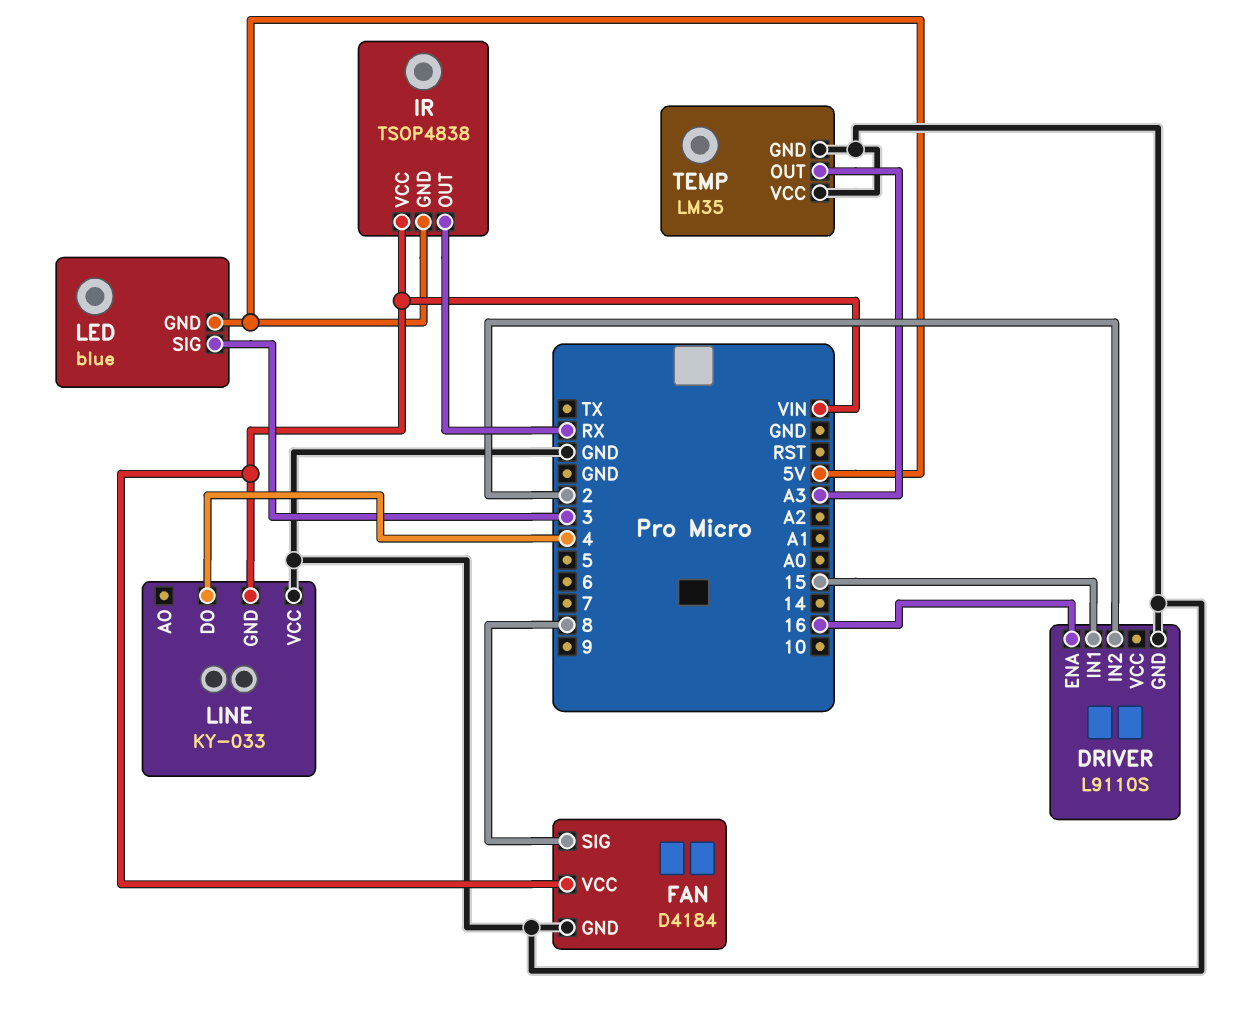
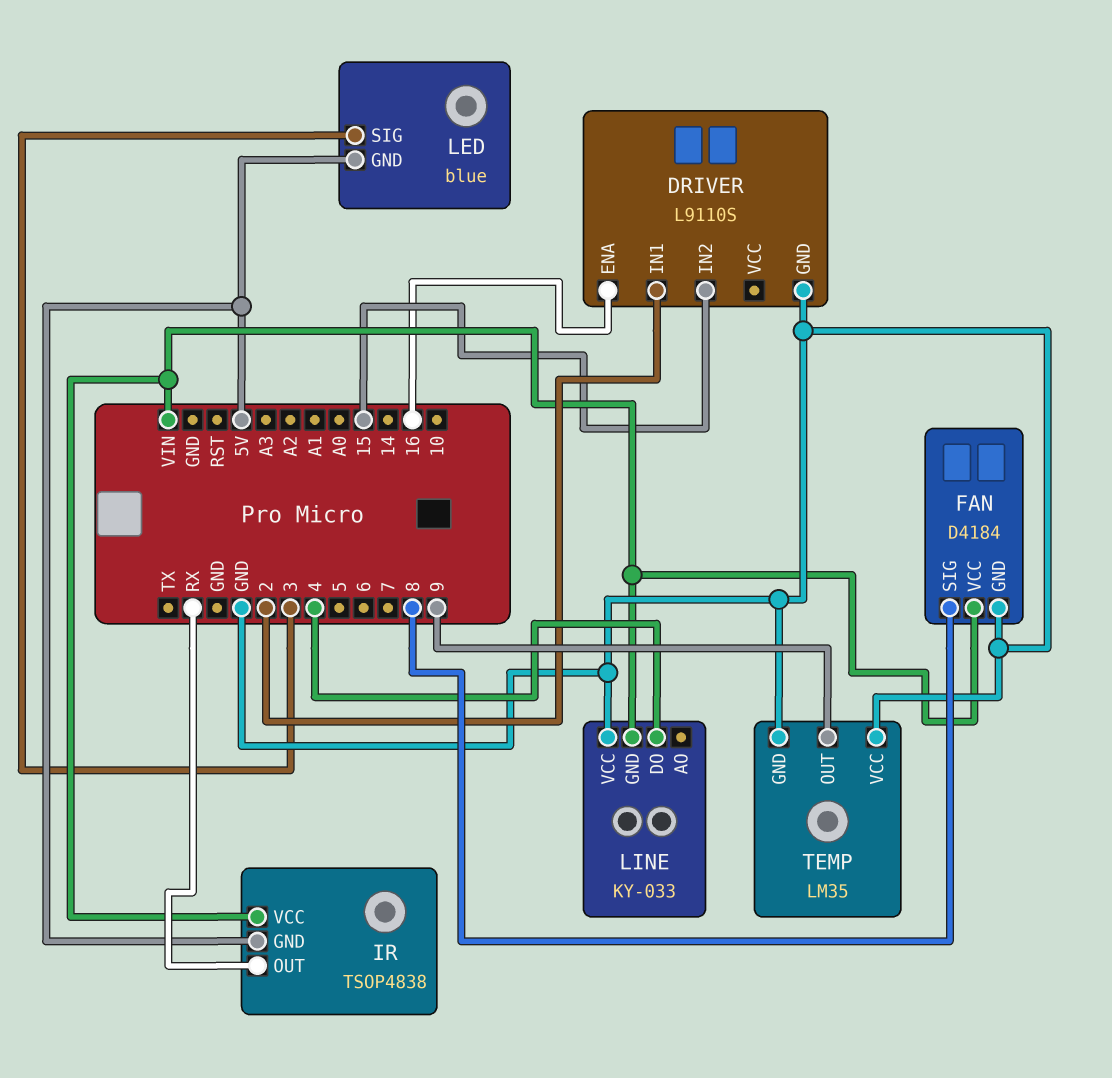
DRIVER pin IN1: 15 -> 2
DRIVER pin IN2: 2 -> 15
TEMP pin OUT: A3 -> 9

